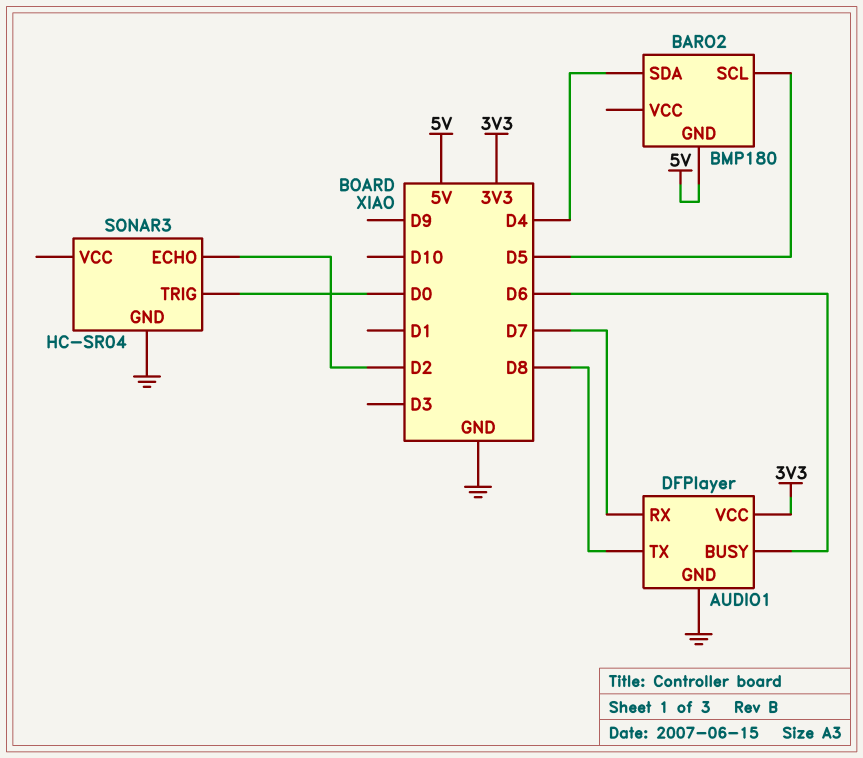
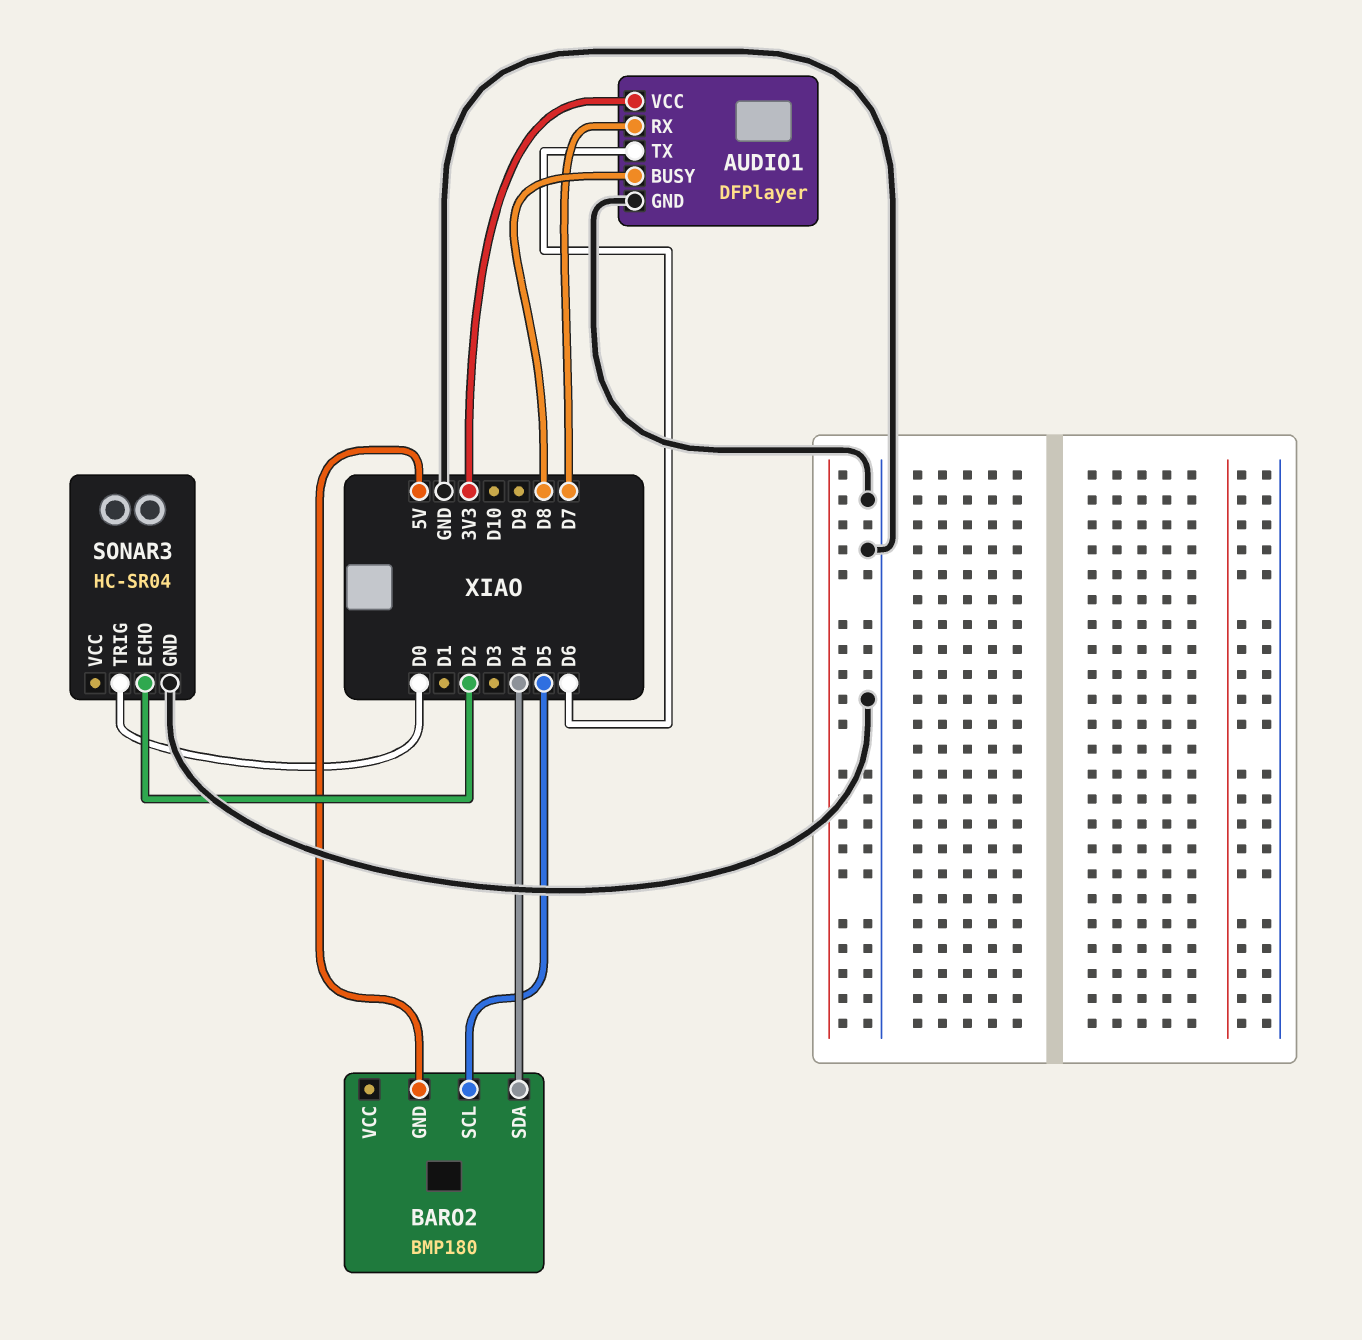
AUDIO1 pin BUSY: D6 -> D8
AUDIO1 pin TX: D8 -> D6

